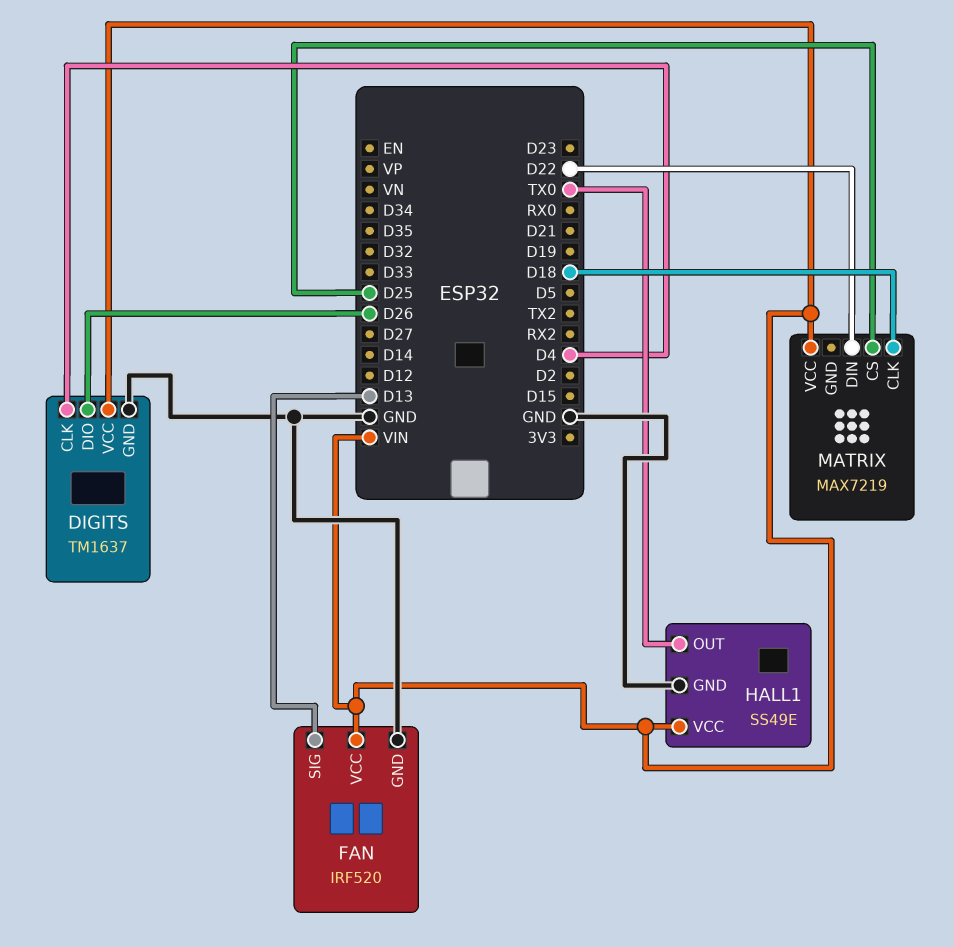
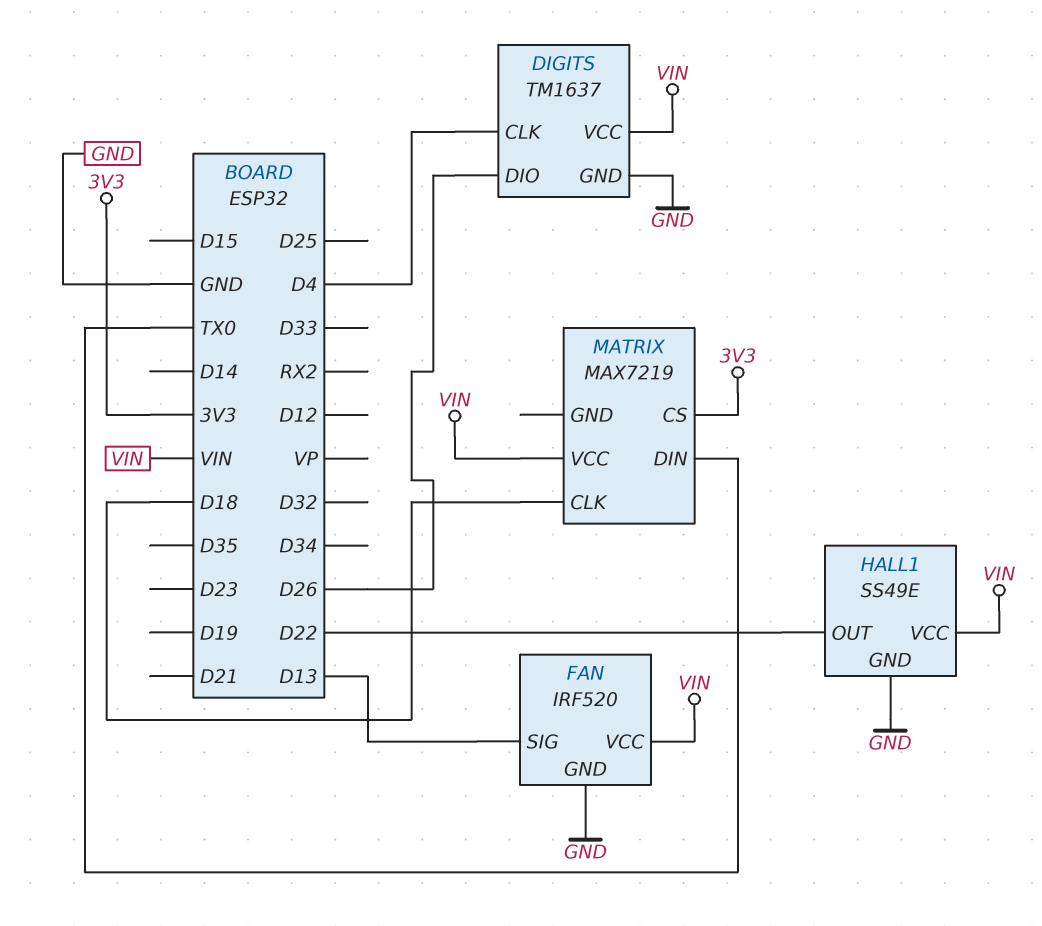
HALL1 pin OUT: TX0 -> D22
MATRIX pin CS: D25 -> 3V3
MATRIX pin DIN: D22 -> TX0

